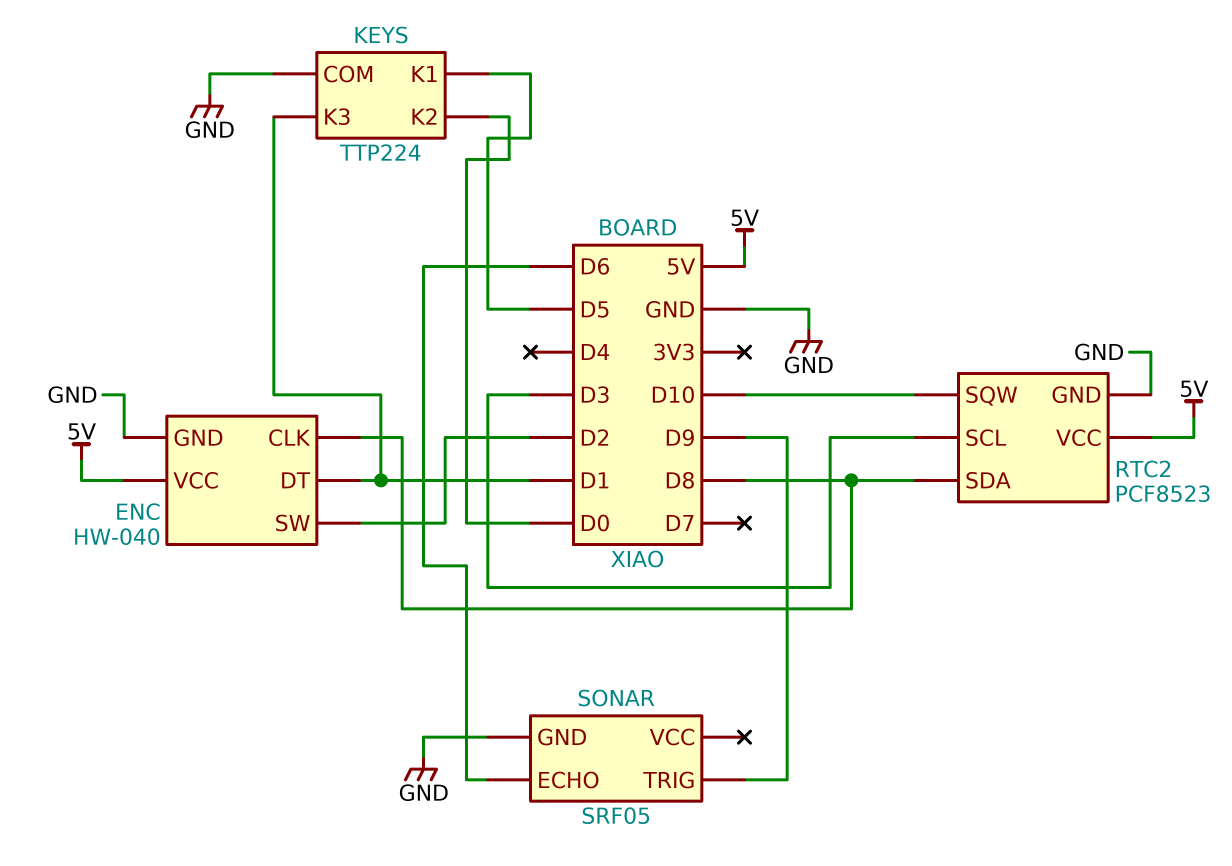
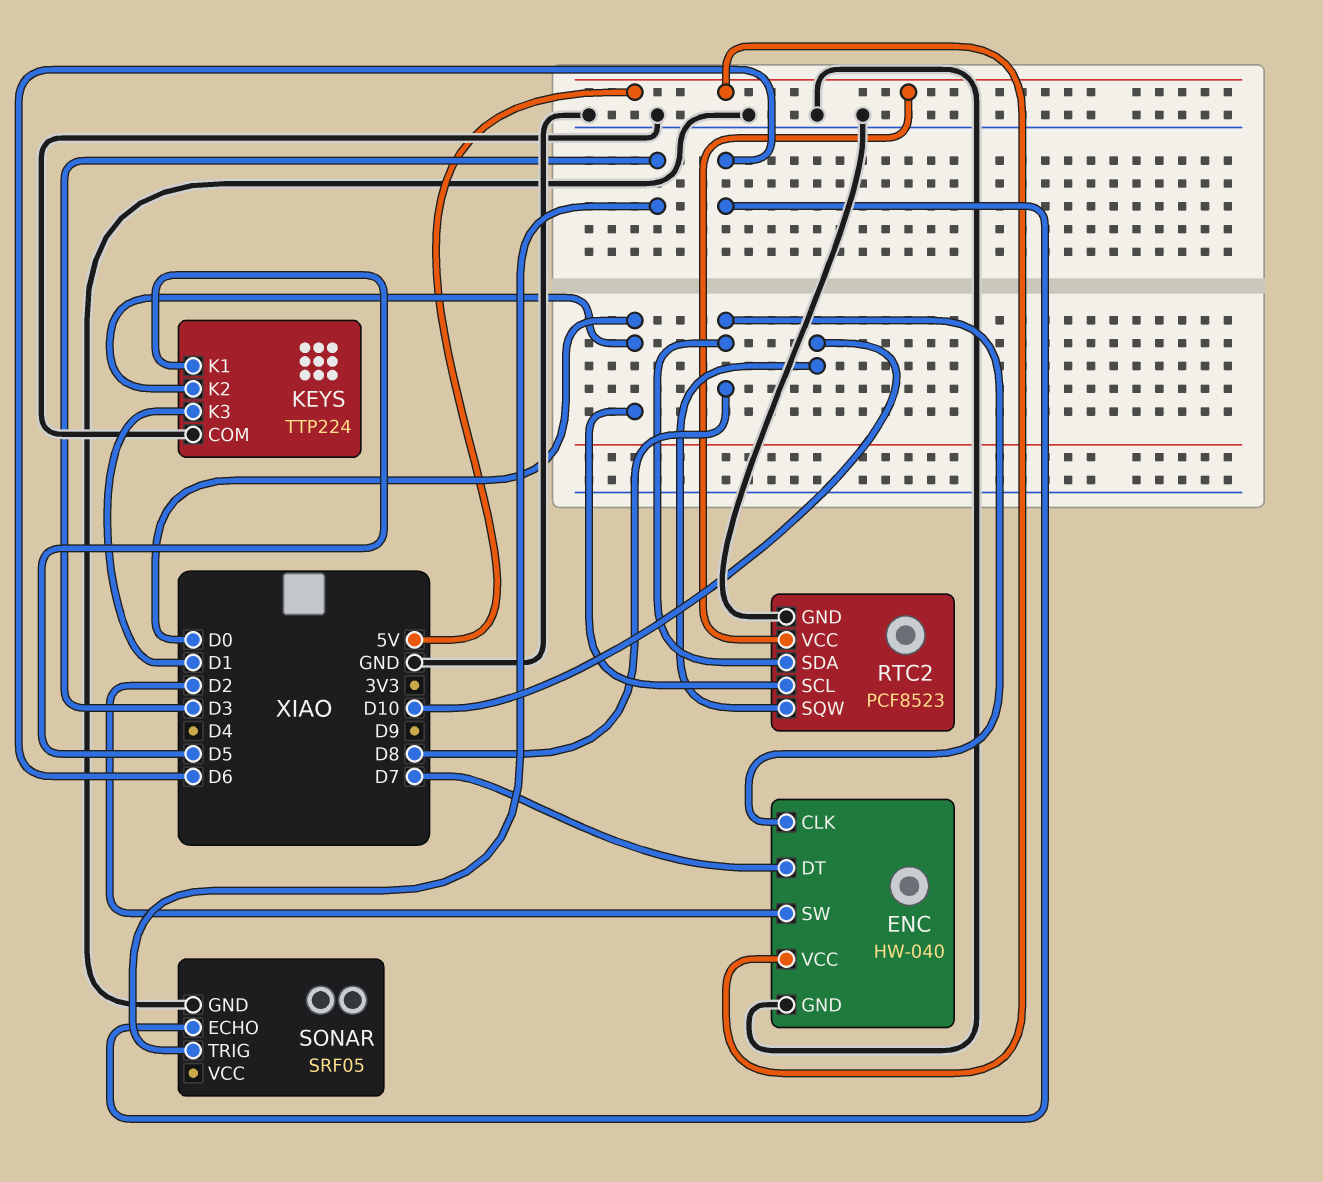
ENC pin DT: D1 -> D7
RTC2 pin SCL: D3 -> D0
SONAR pin TRIG: D9 -> D3

